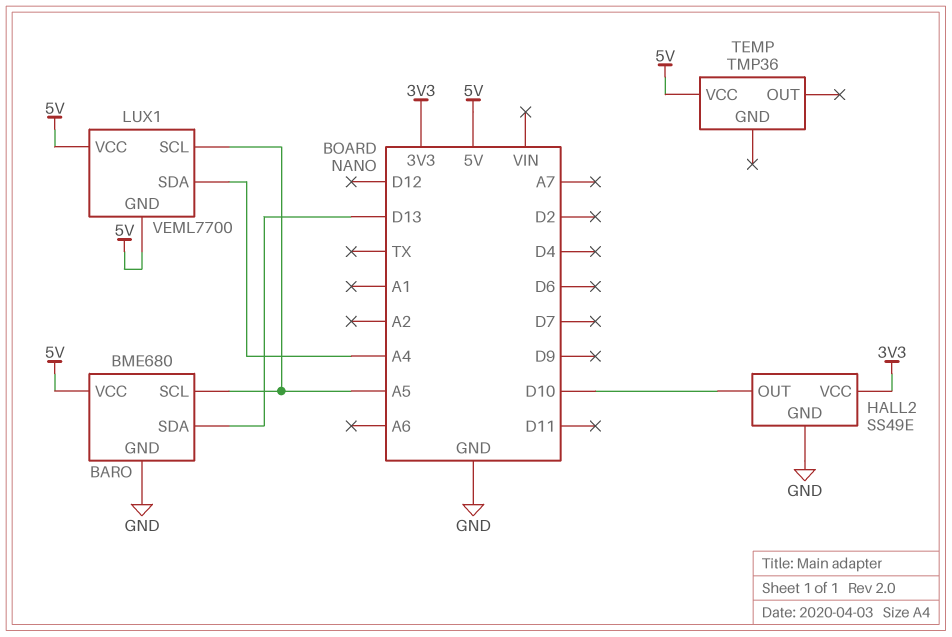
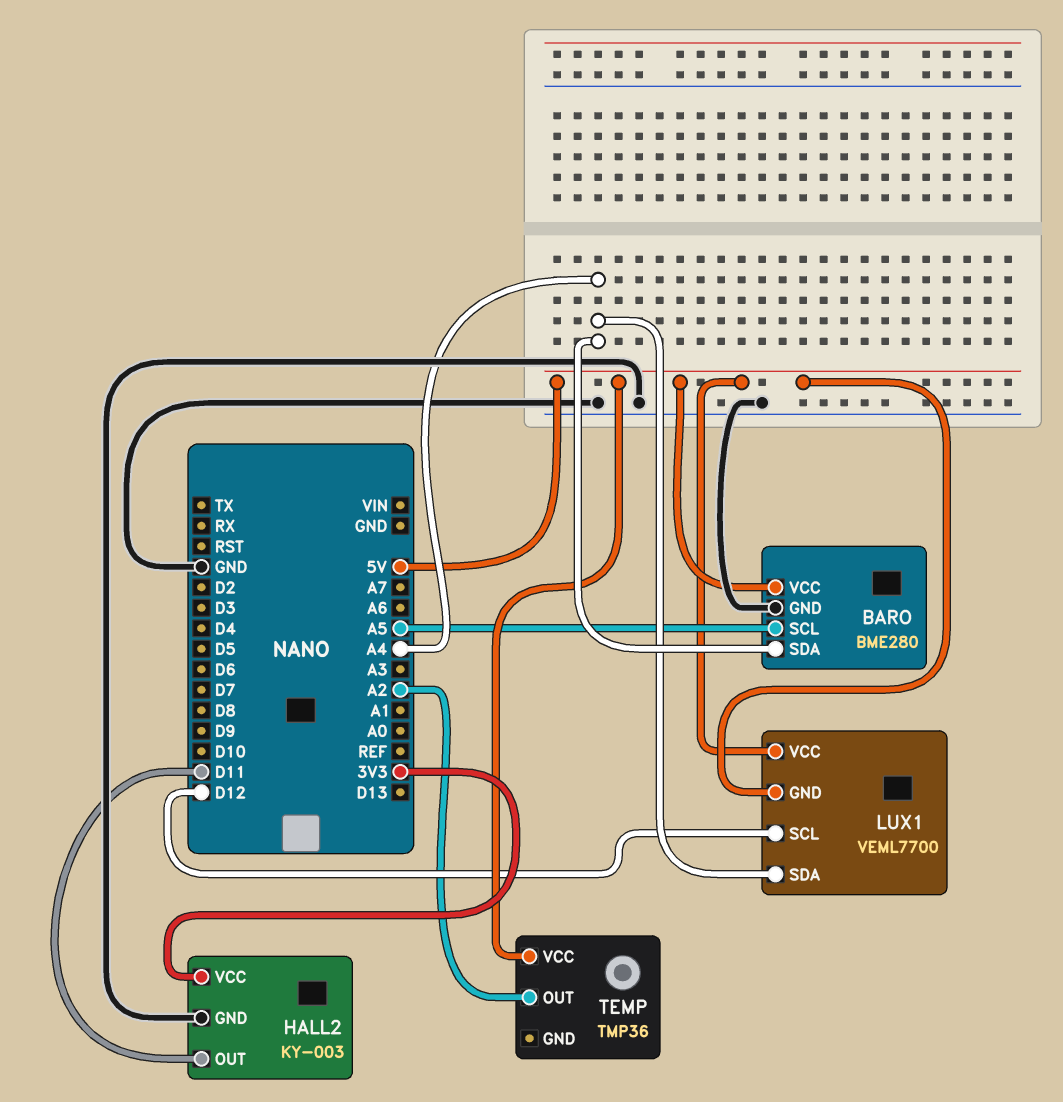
BARO: BME680 -> BME280
BARO pin SDA: D13 -> A4
HALL2: SS49E -> KY-003
HALL2 pin OUT: D10 -> D11
LUX1 pin SCL: A5 -> D12
TEMP pin OUT: none -> A2

